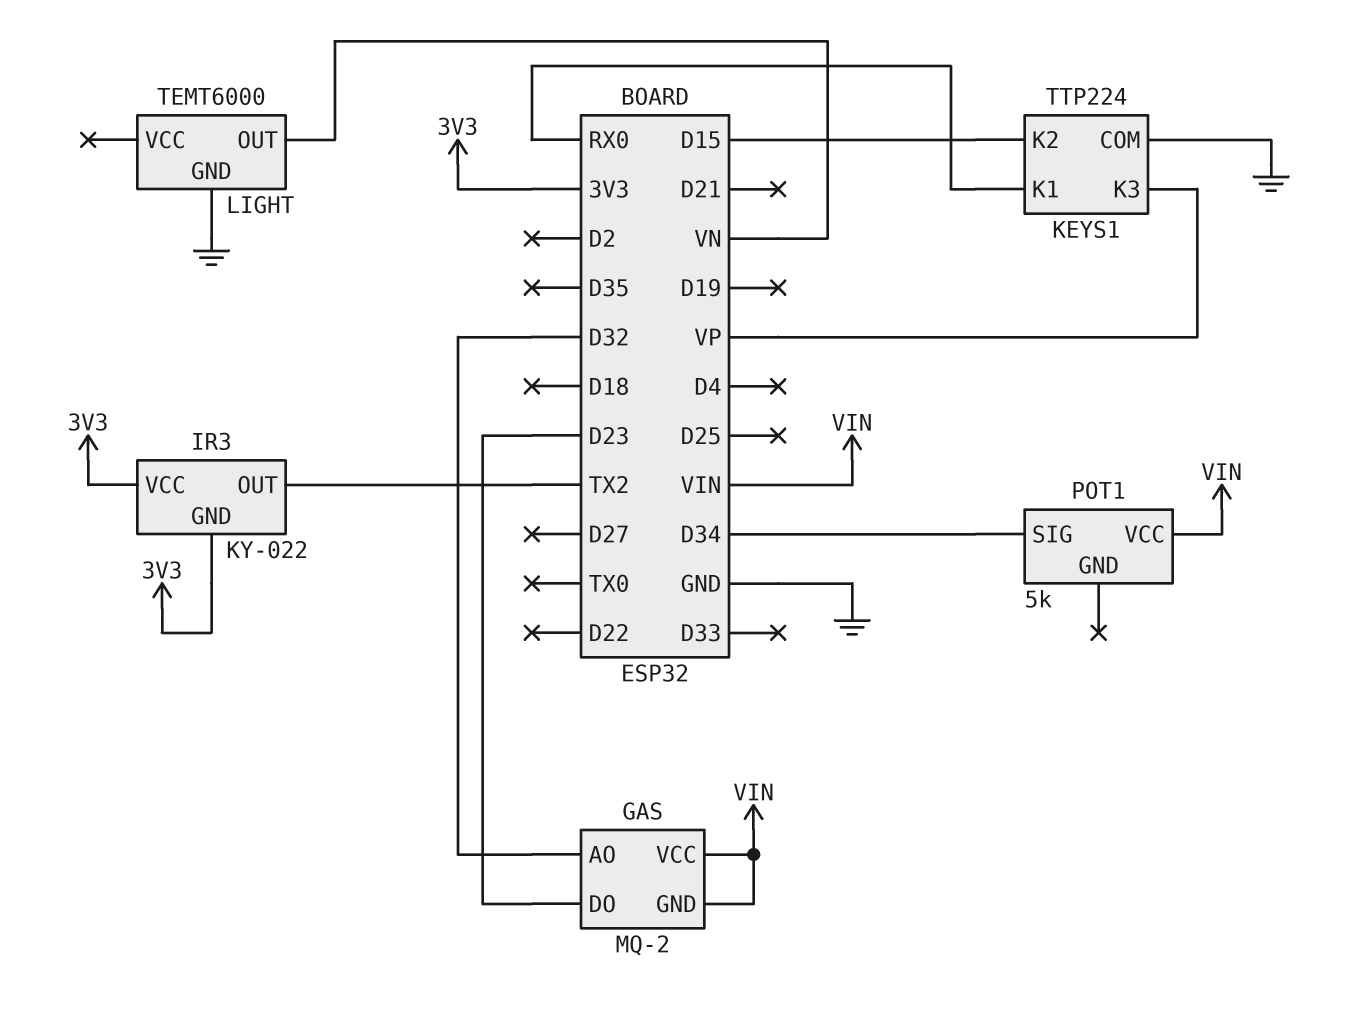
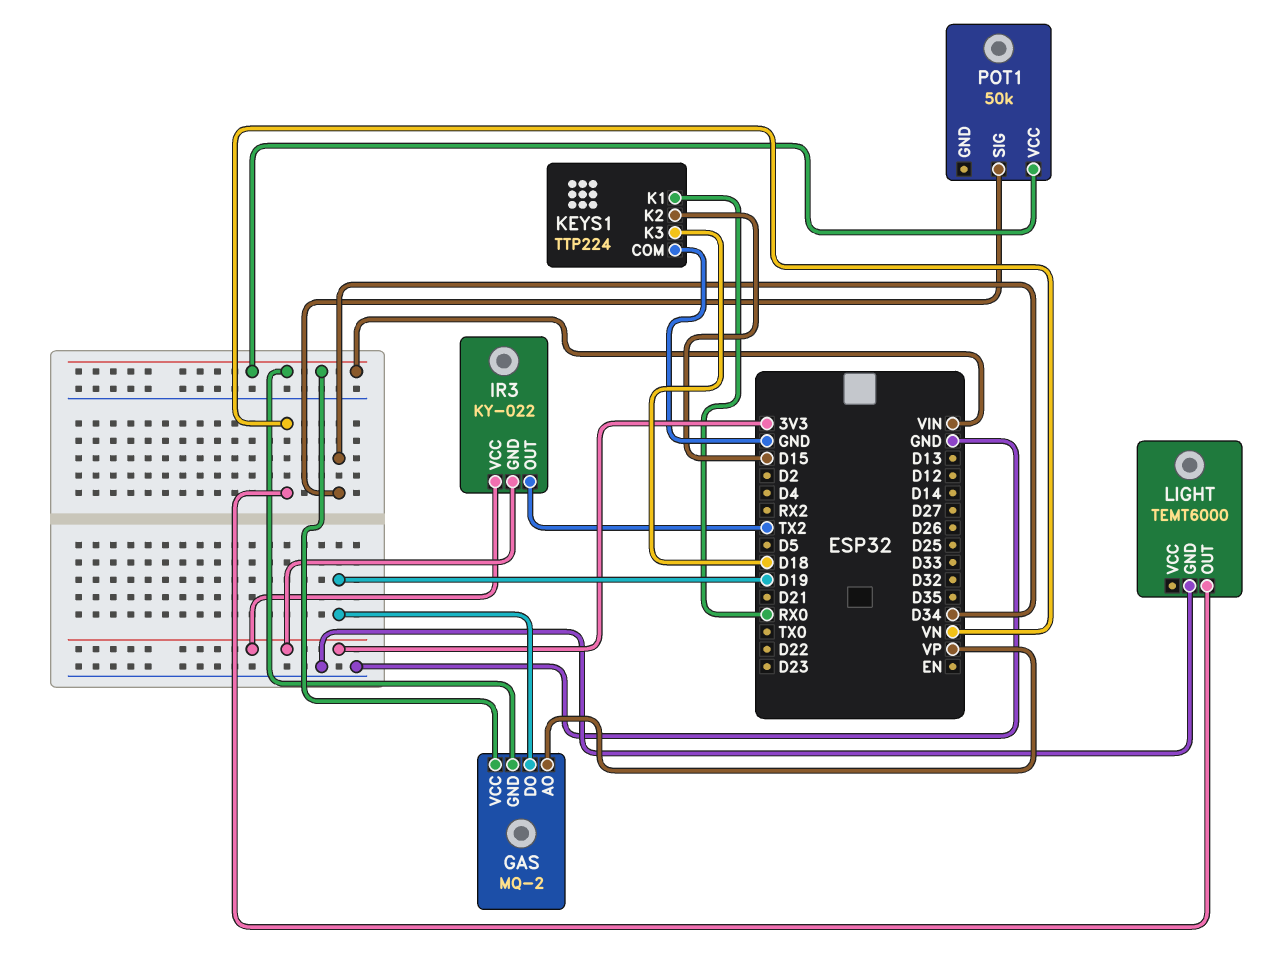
GAS pin AO: D32 -> VP
GAS pin DO: D23 -> D19
KEYS1 pin K3: VP -> D18
POT1: 5k -> 50k

